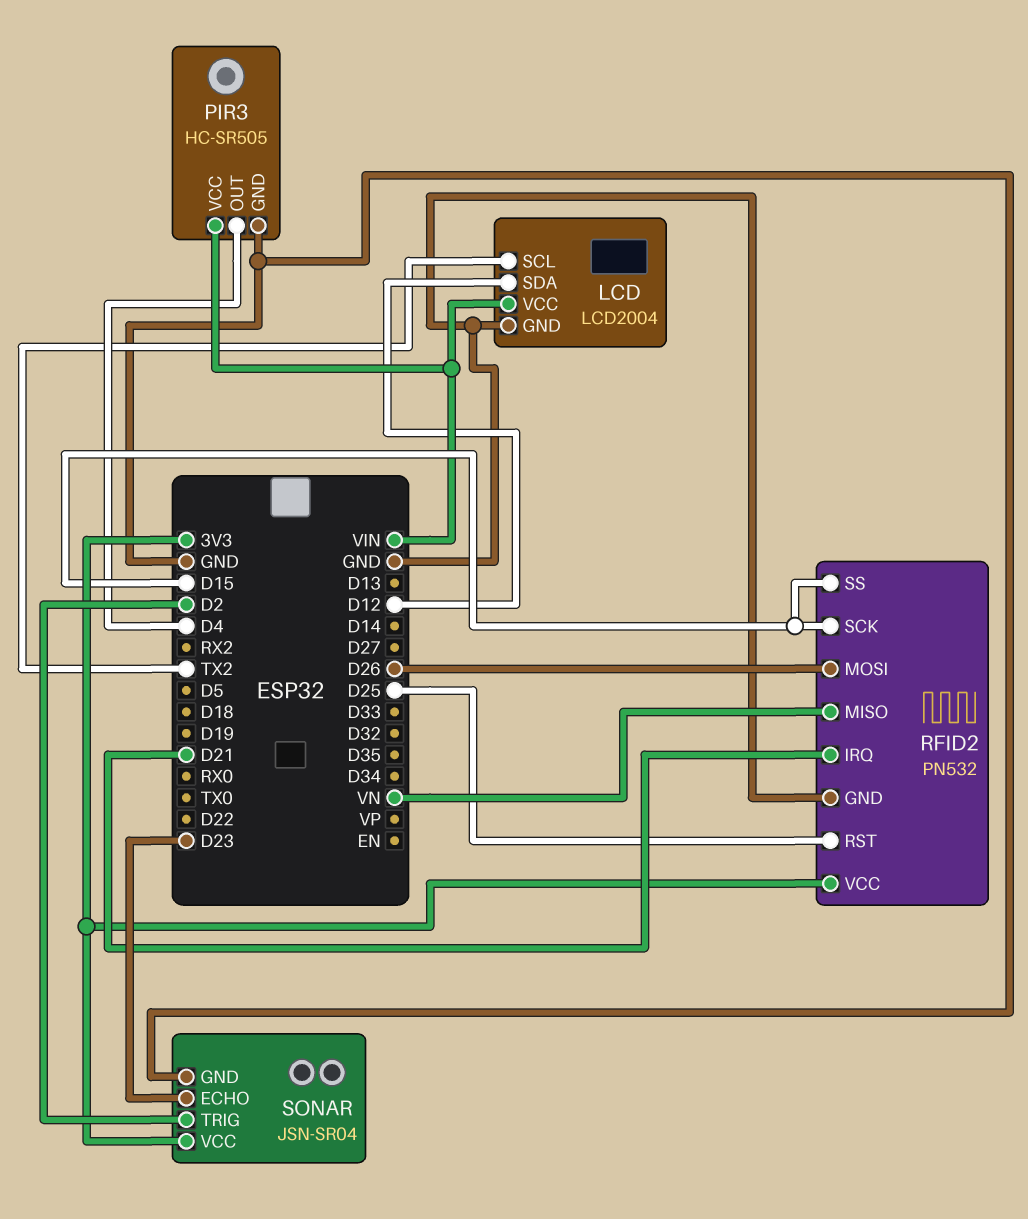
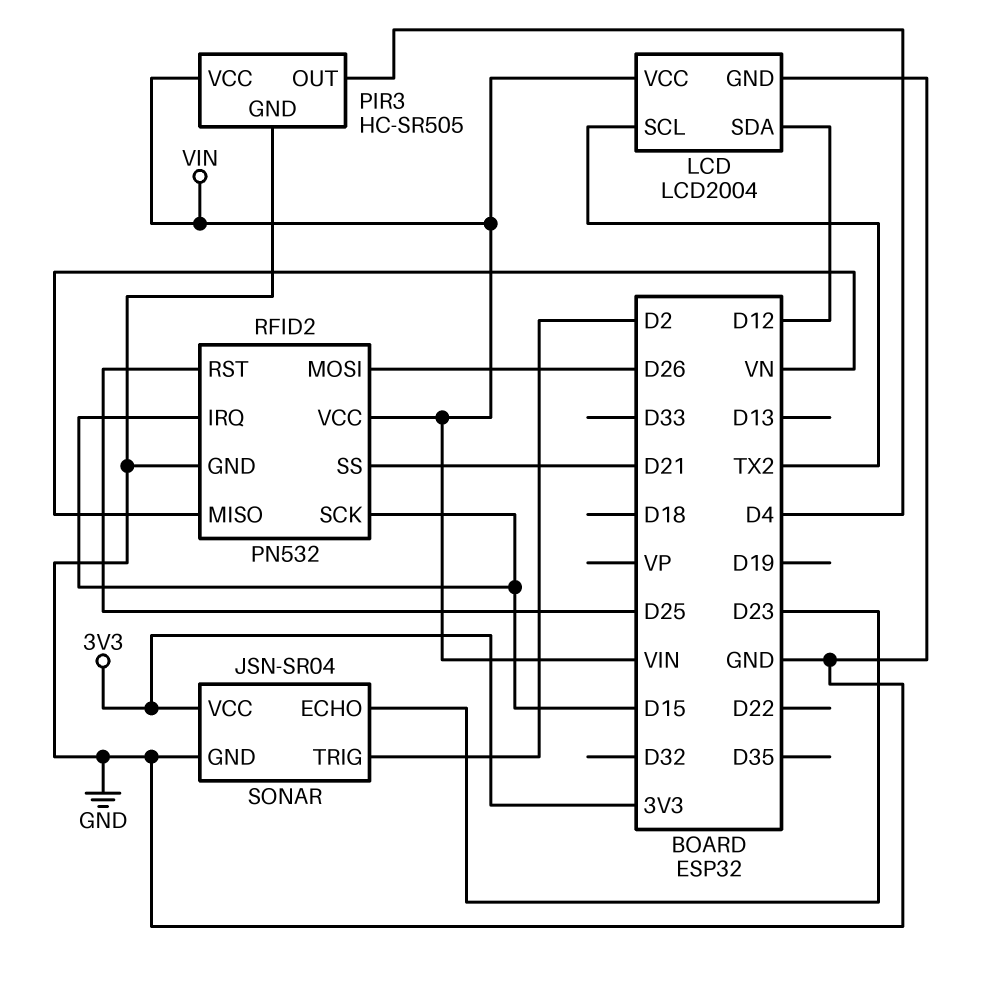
RFID2 pin IRQ: D21 -> D15
RFID2 pin SS: D15 -> D21
RFID2 pin VCC: 3V3 -> VIN

